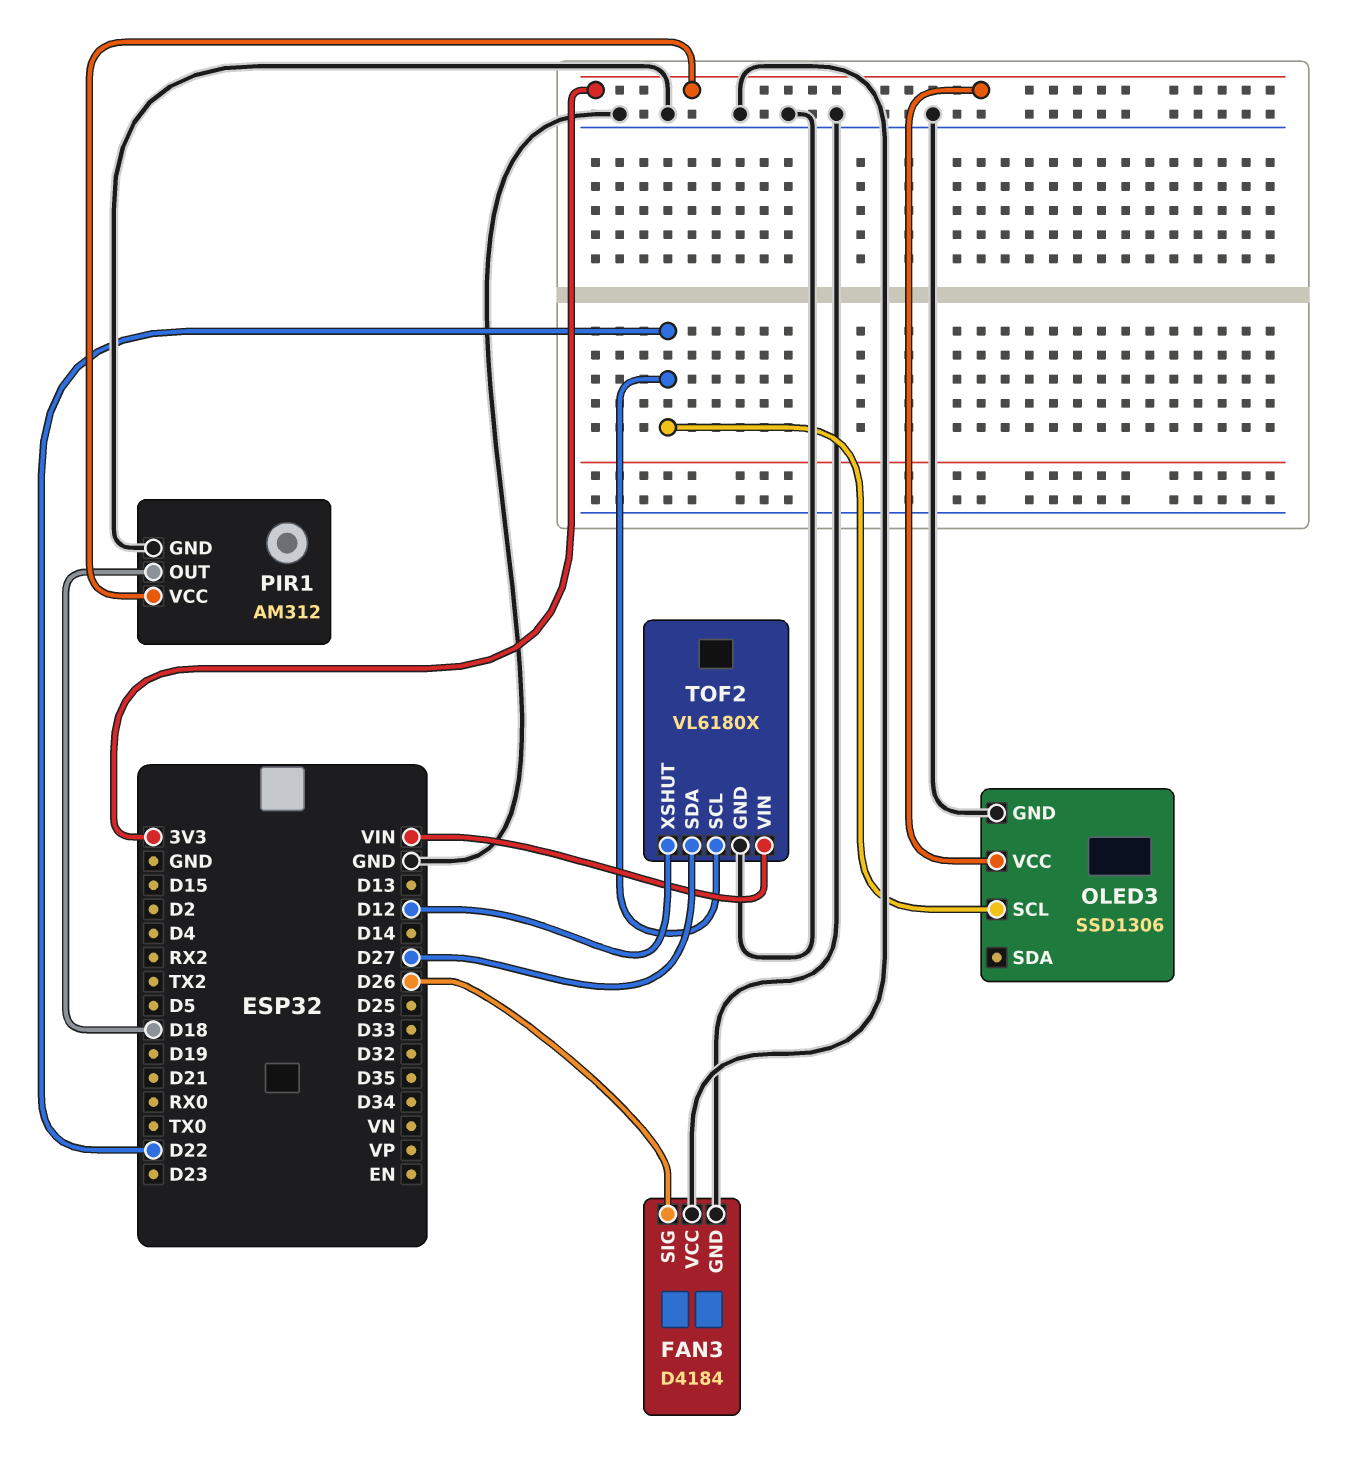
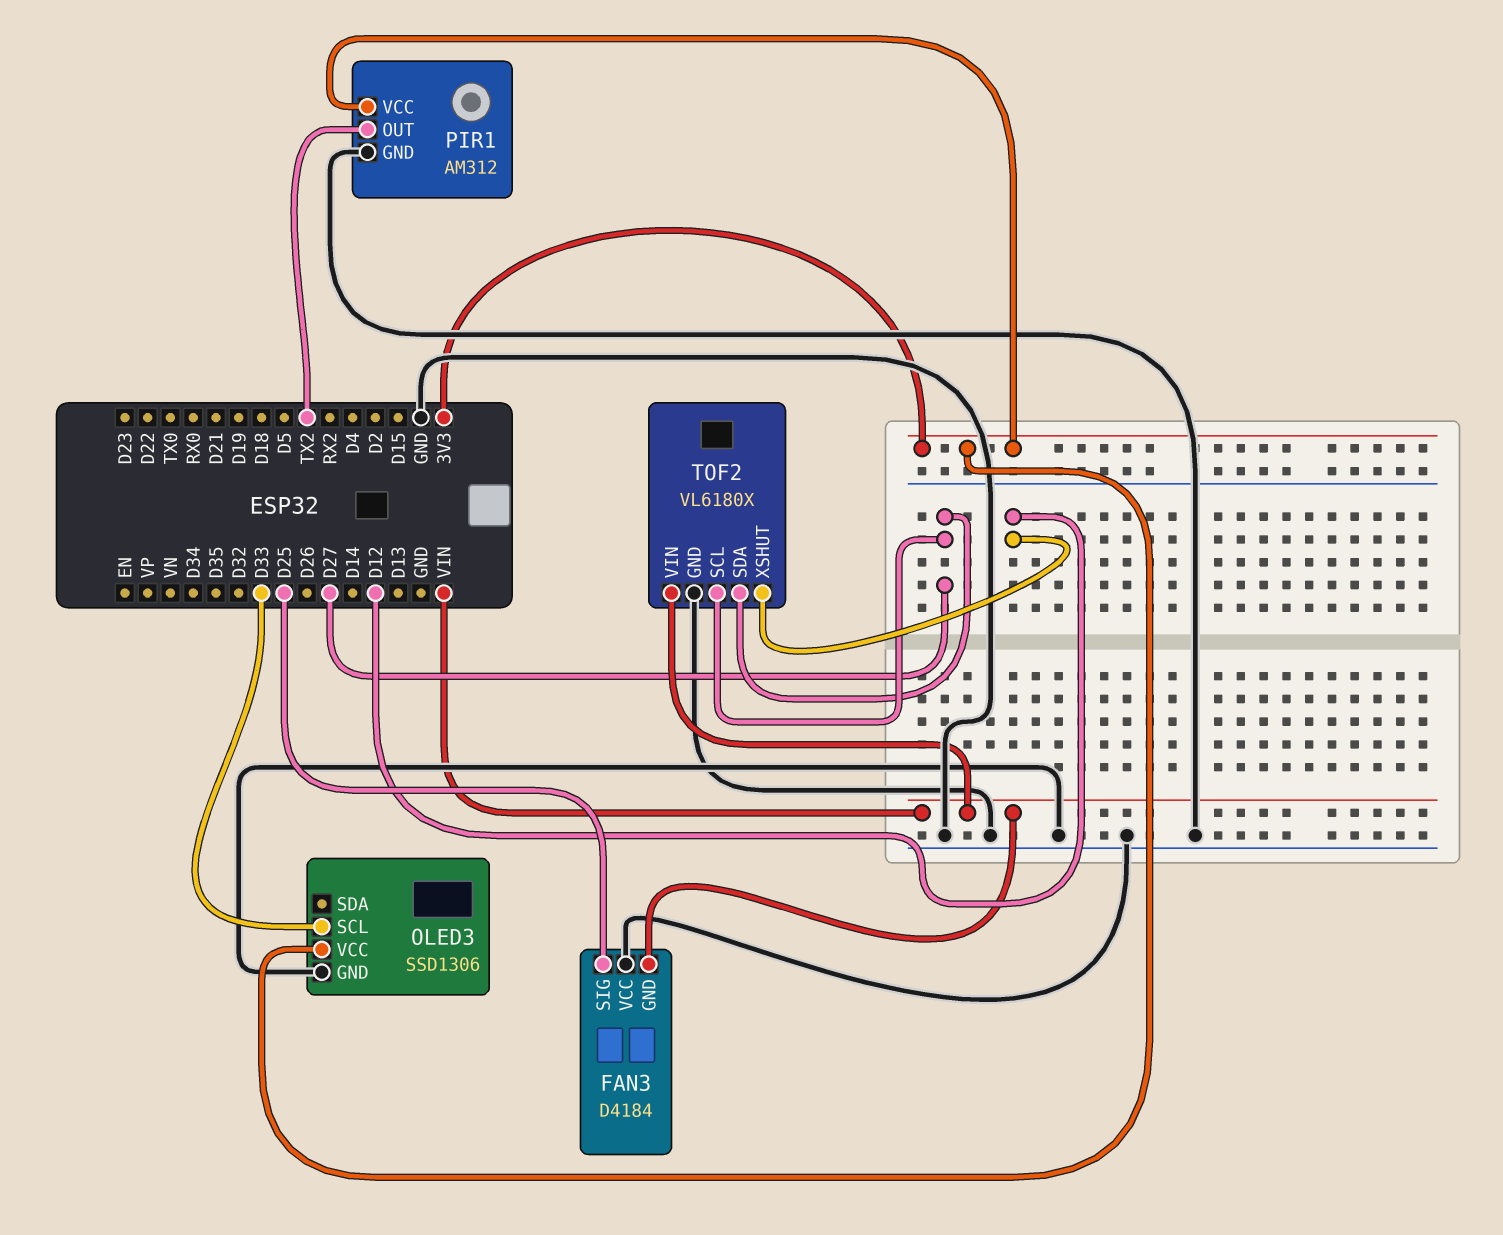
FAN3 pin GND: GND -> VIN
FAN3 pin SIG: D26 -> D25
OLED3 pin SCL: D22 -> D33
PIR1 pin OUT: D18 -> TX2
TOF2 pin SCL: D22 -> D27

